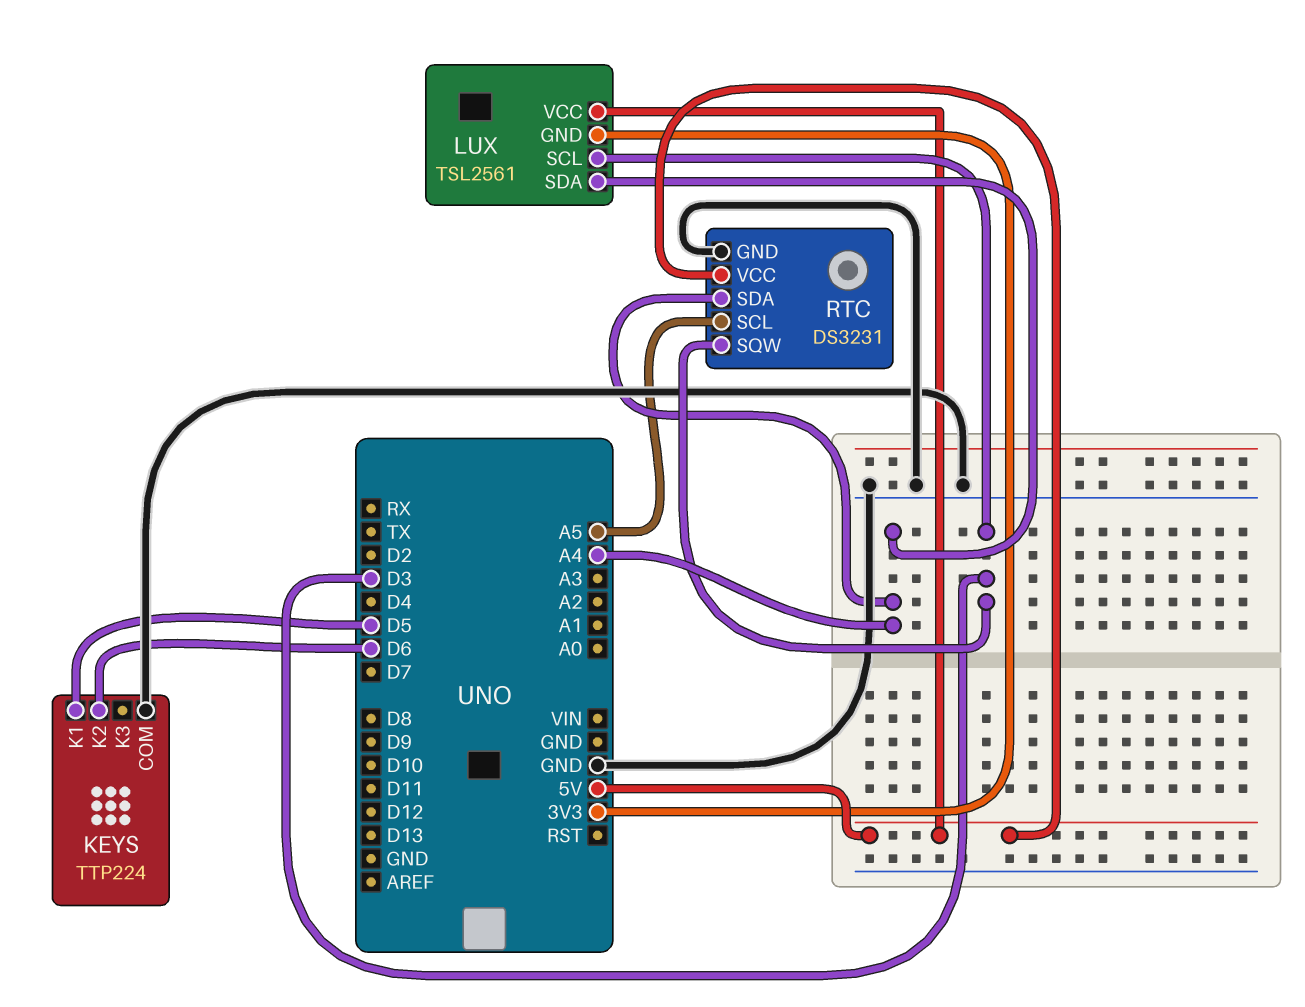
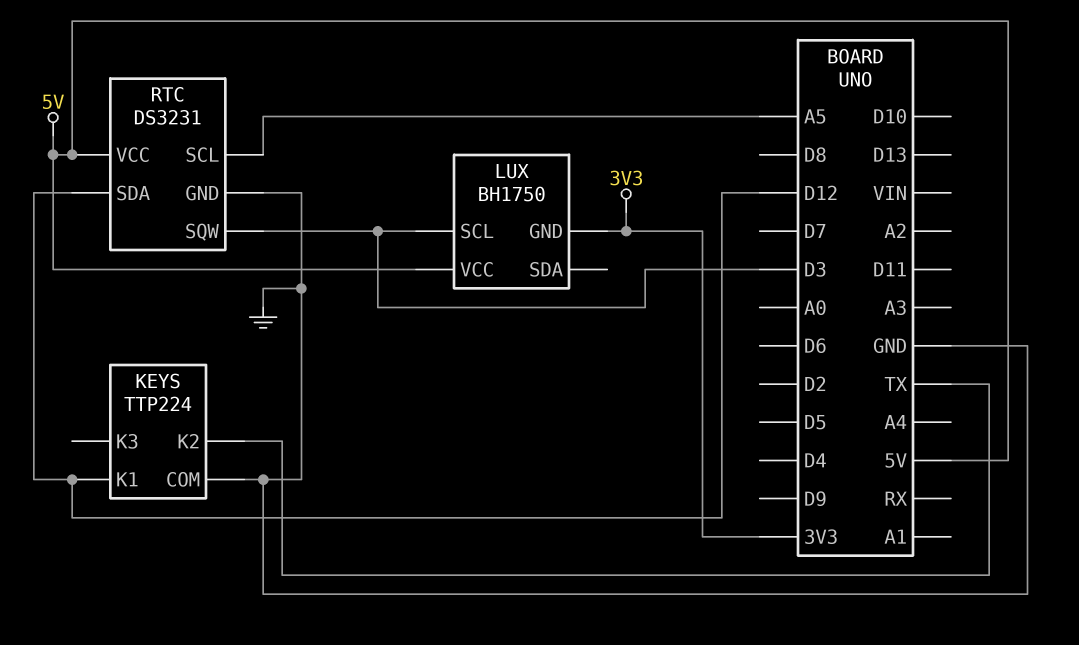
KEYS pin K1: D5 -> D12
KEYS pin K2: D6 -> TX
LUX: TSL2561 -> BH1750
LUX pin SDA: A4 -> none
RTC pin SDA: A4 -> D12

